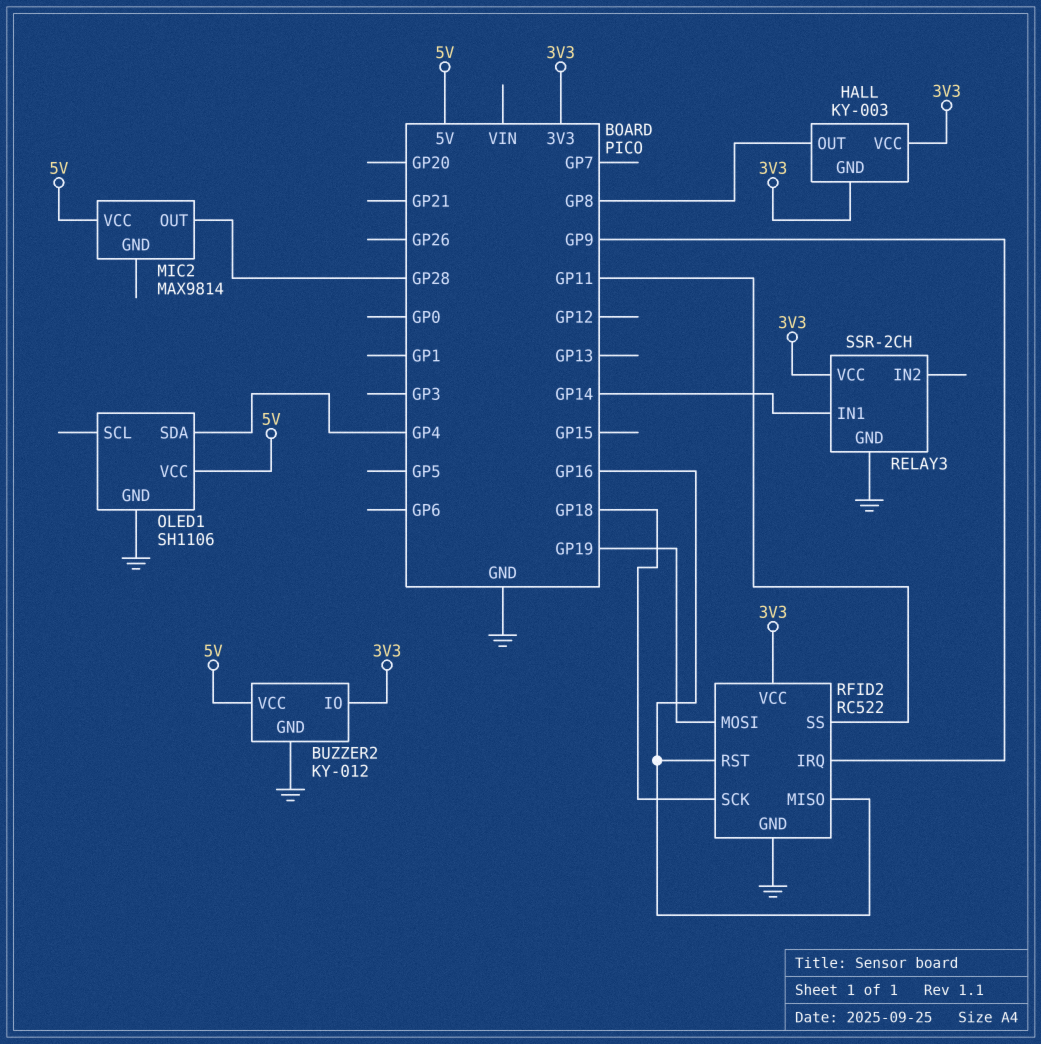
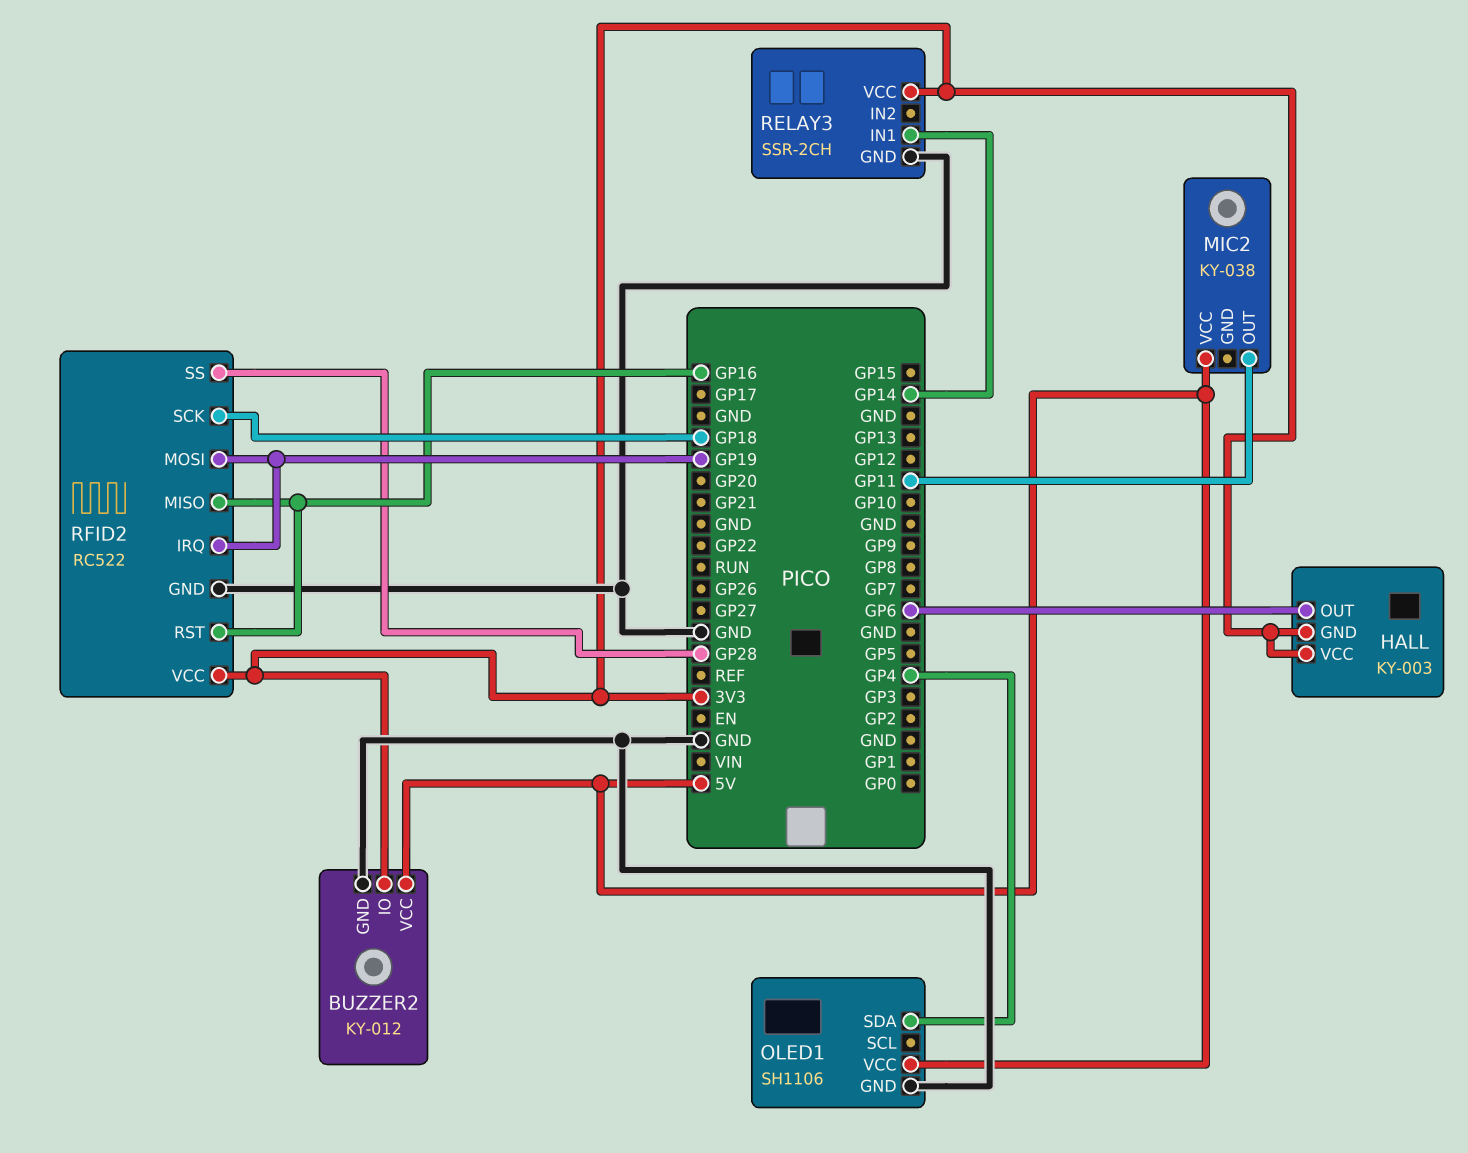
HALL pin OUT: GP8 -> GP6
MIC2: MAX9814 -> KY-038
MIC2 pin OUT: GP28 -> GP11
RFID2 pin IRQ: GP9 -> GP19
RFID2 pin SS: GP11 -> GP28

